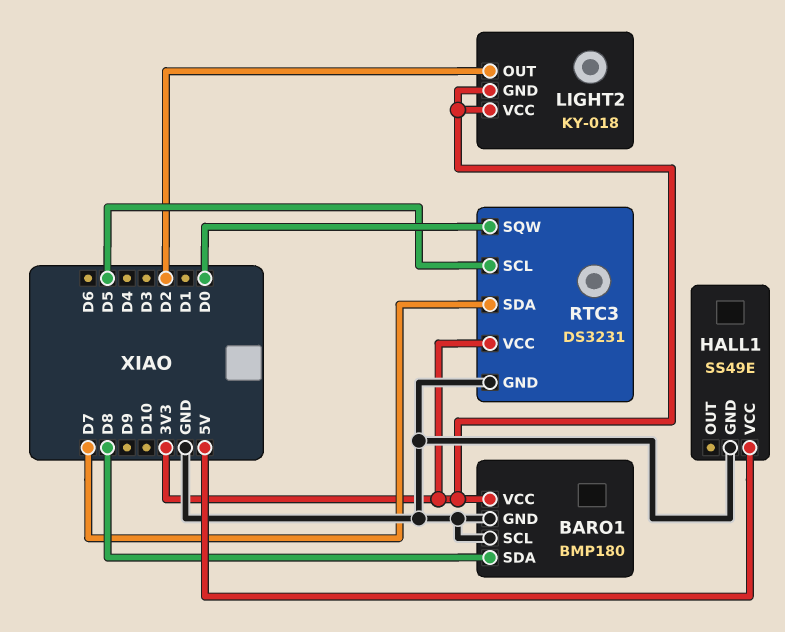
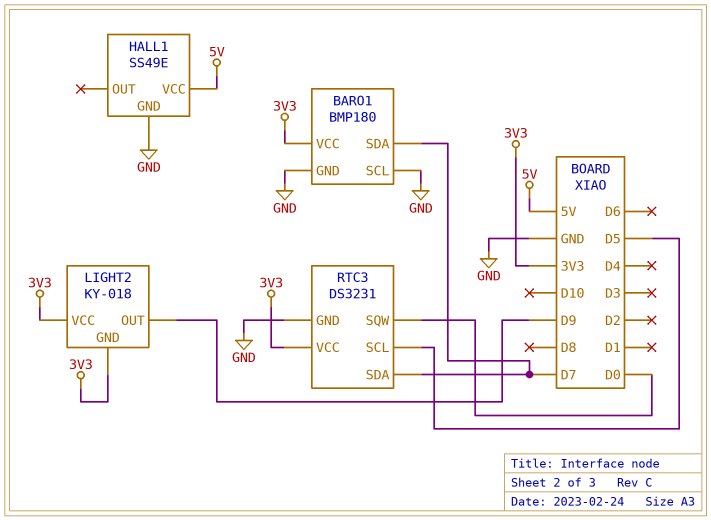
BARO1 pin SDA: D8 -> D7
LIGHT2 pin OUT: D2 -> D9

